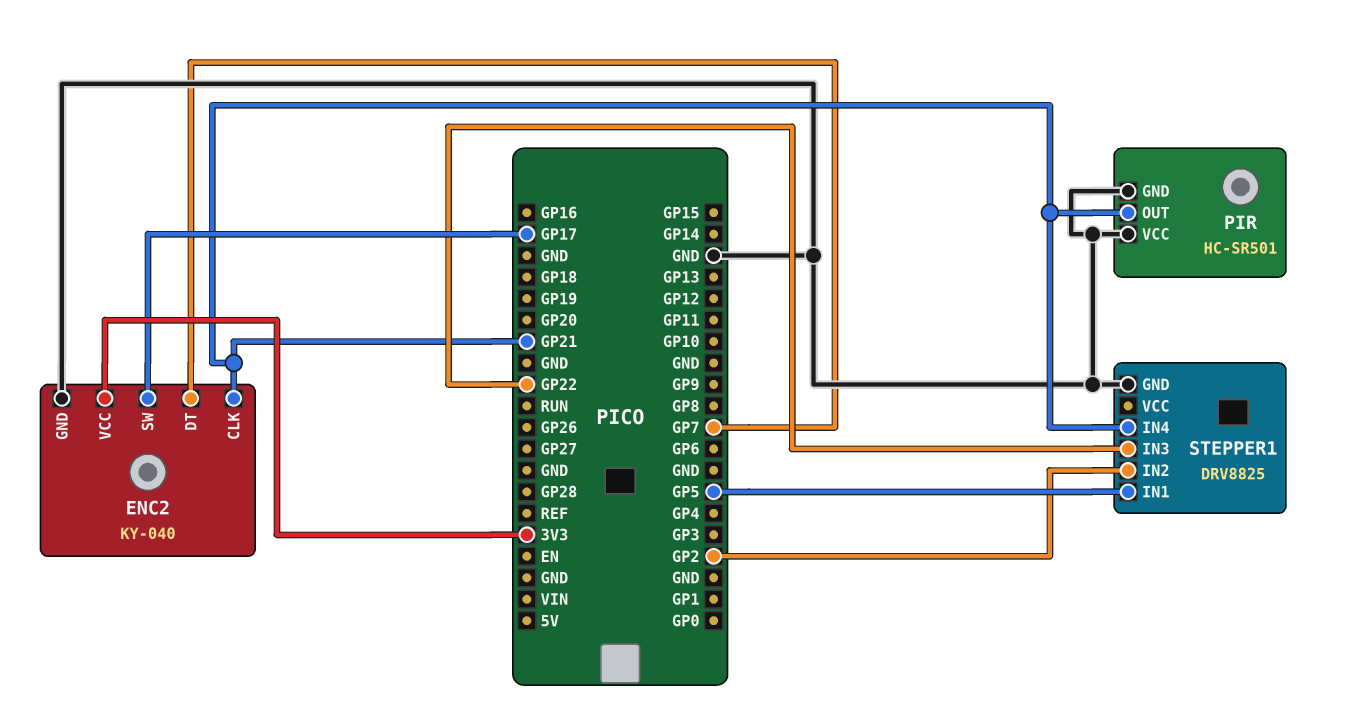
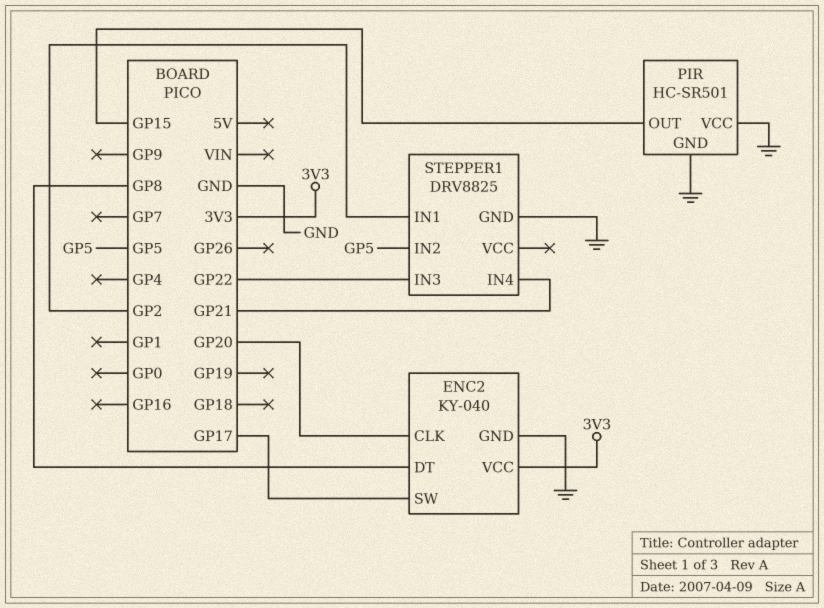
ENC2 pin CLK: GP21 -> GP20
ENC2 pin DT: GP7 -> GP8
PIR pin OUT: GP21 -> GP15
STEPPER1 pin IN1: GP5 -> GP2
STEPPER1 pin IN2: GP2 -> GP5

